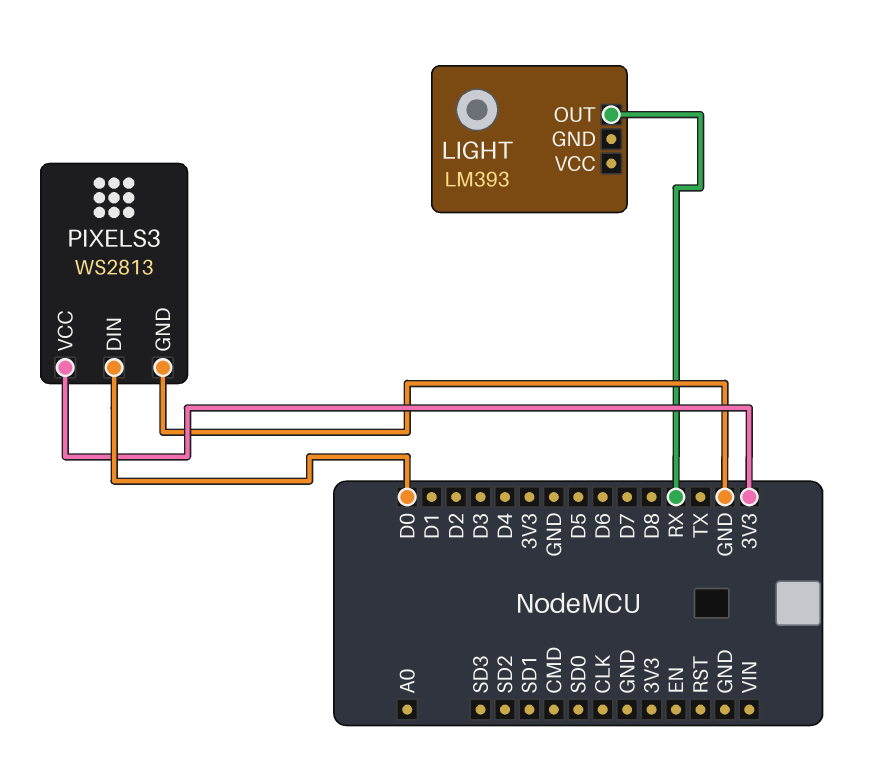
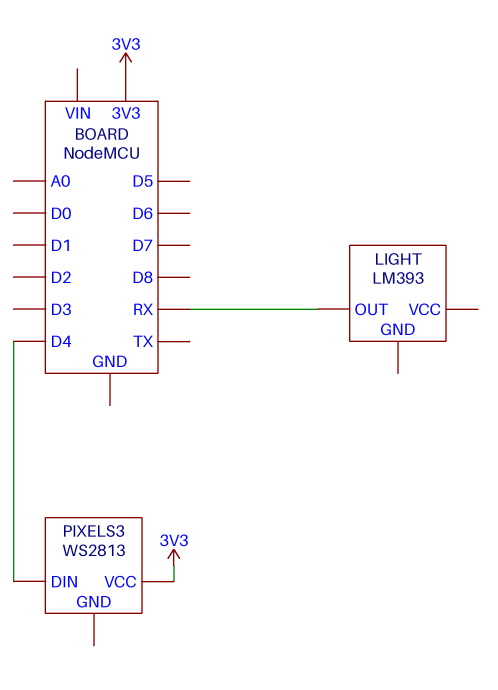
PIXELS3 pin DIN: D0 -> D4
PIXELS3 pin GND: GND -> none

